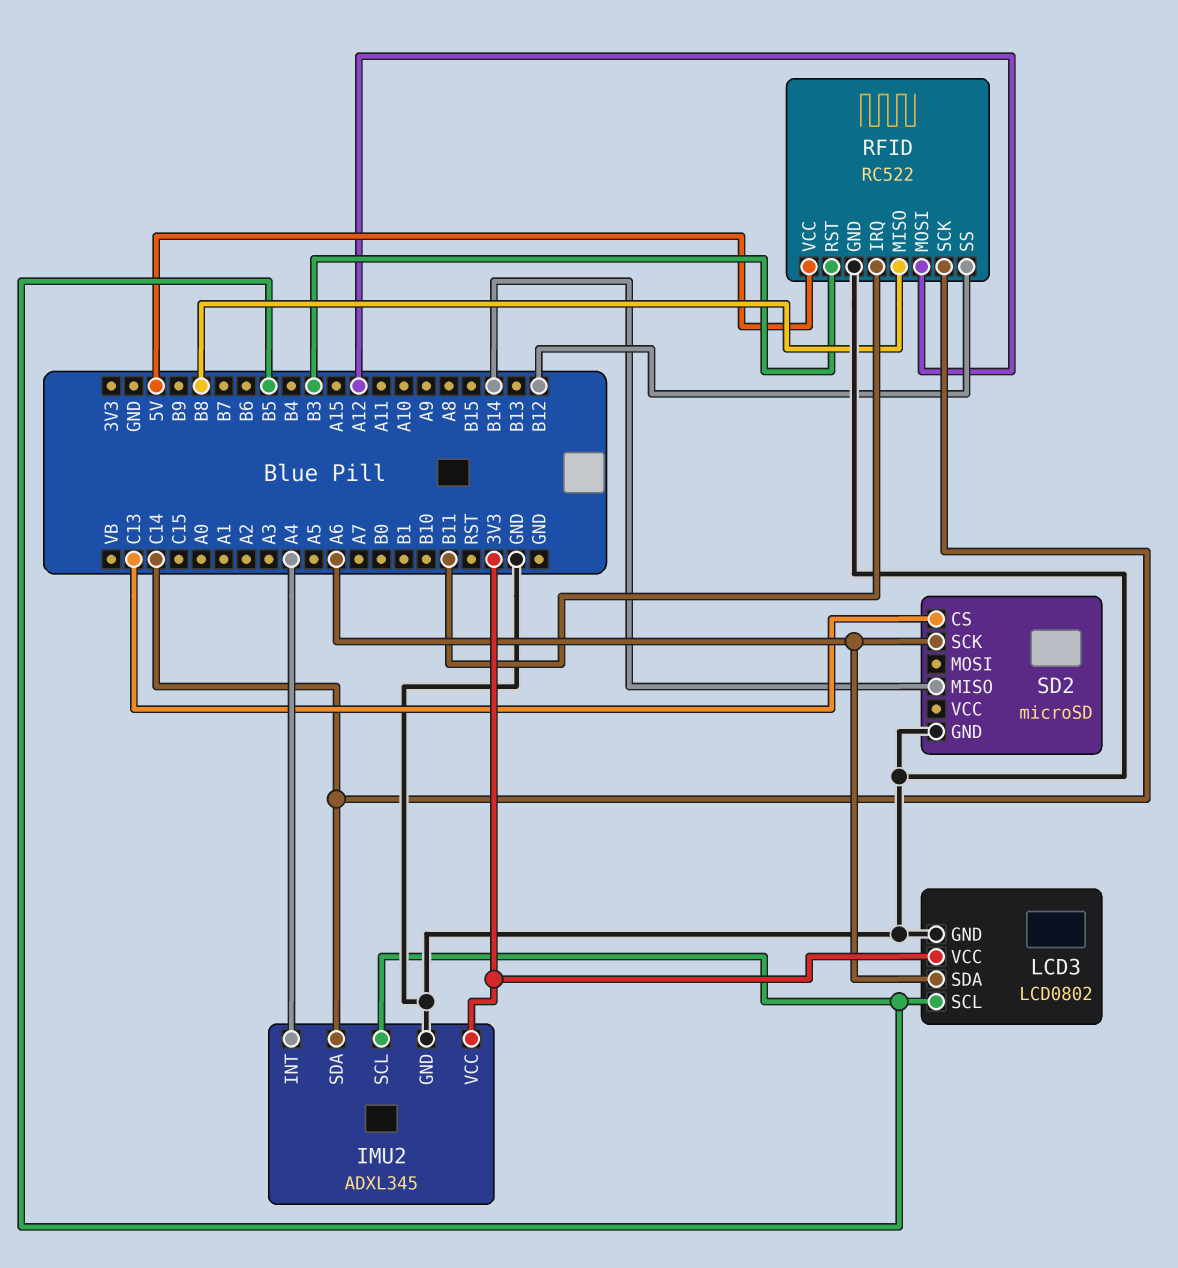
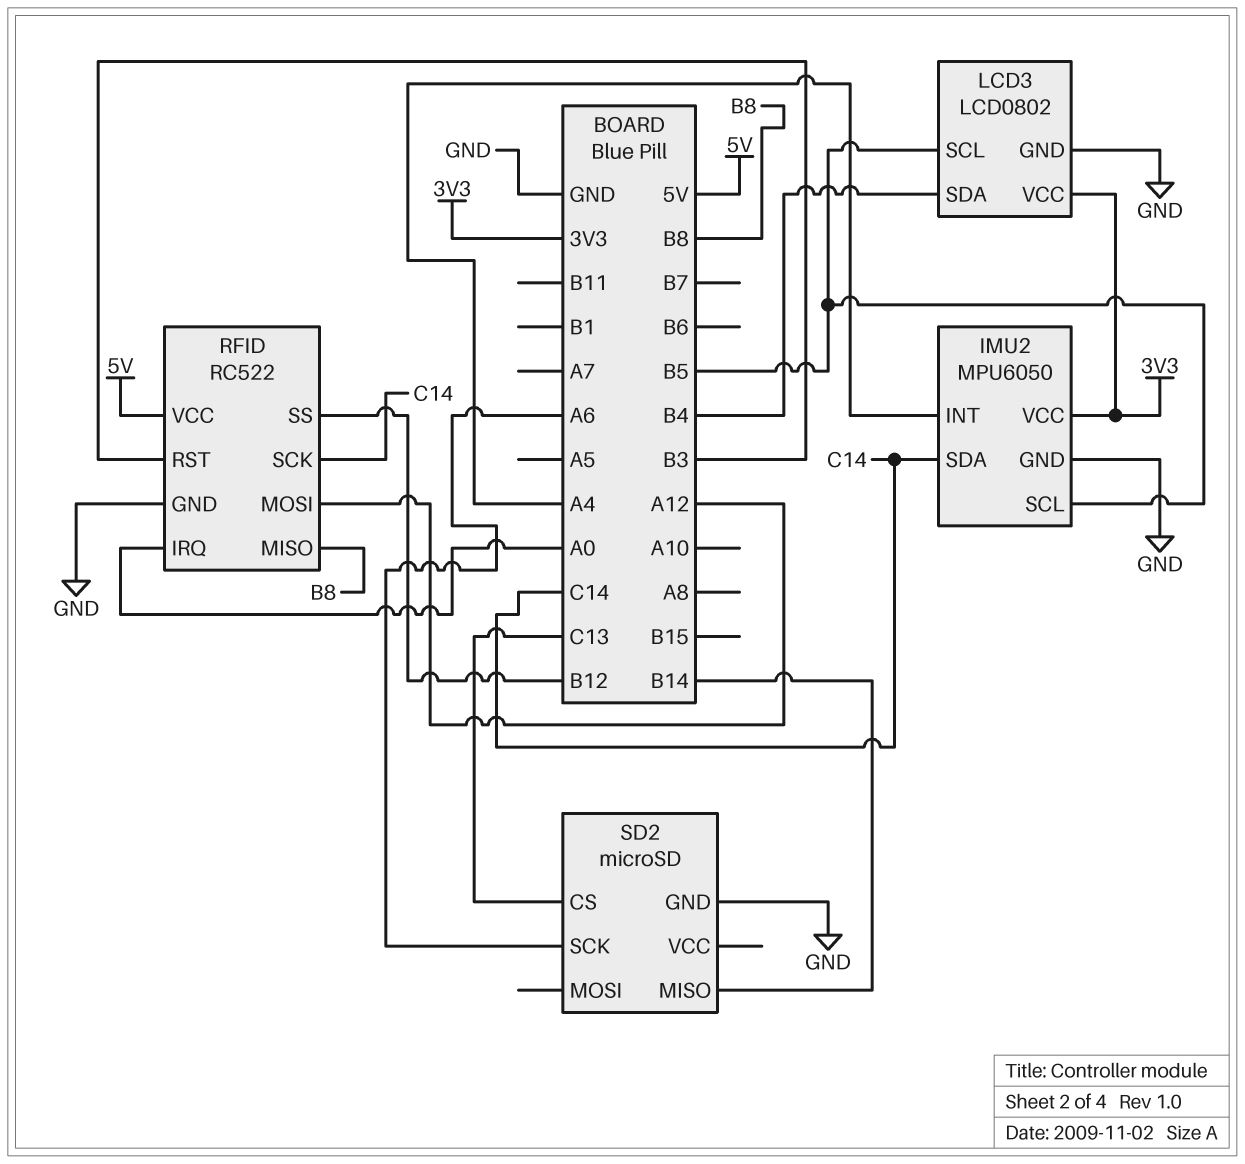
IMU2: ADXL345 -> MPU6050
LCD3 pin SDA: A6 -> B4
RFID pin IRQ: B11 -> A0

